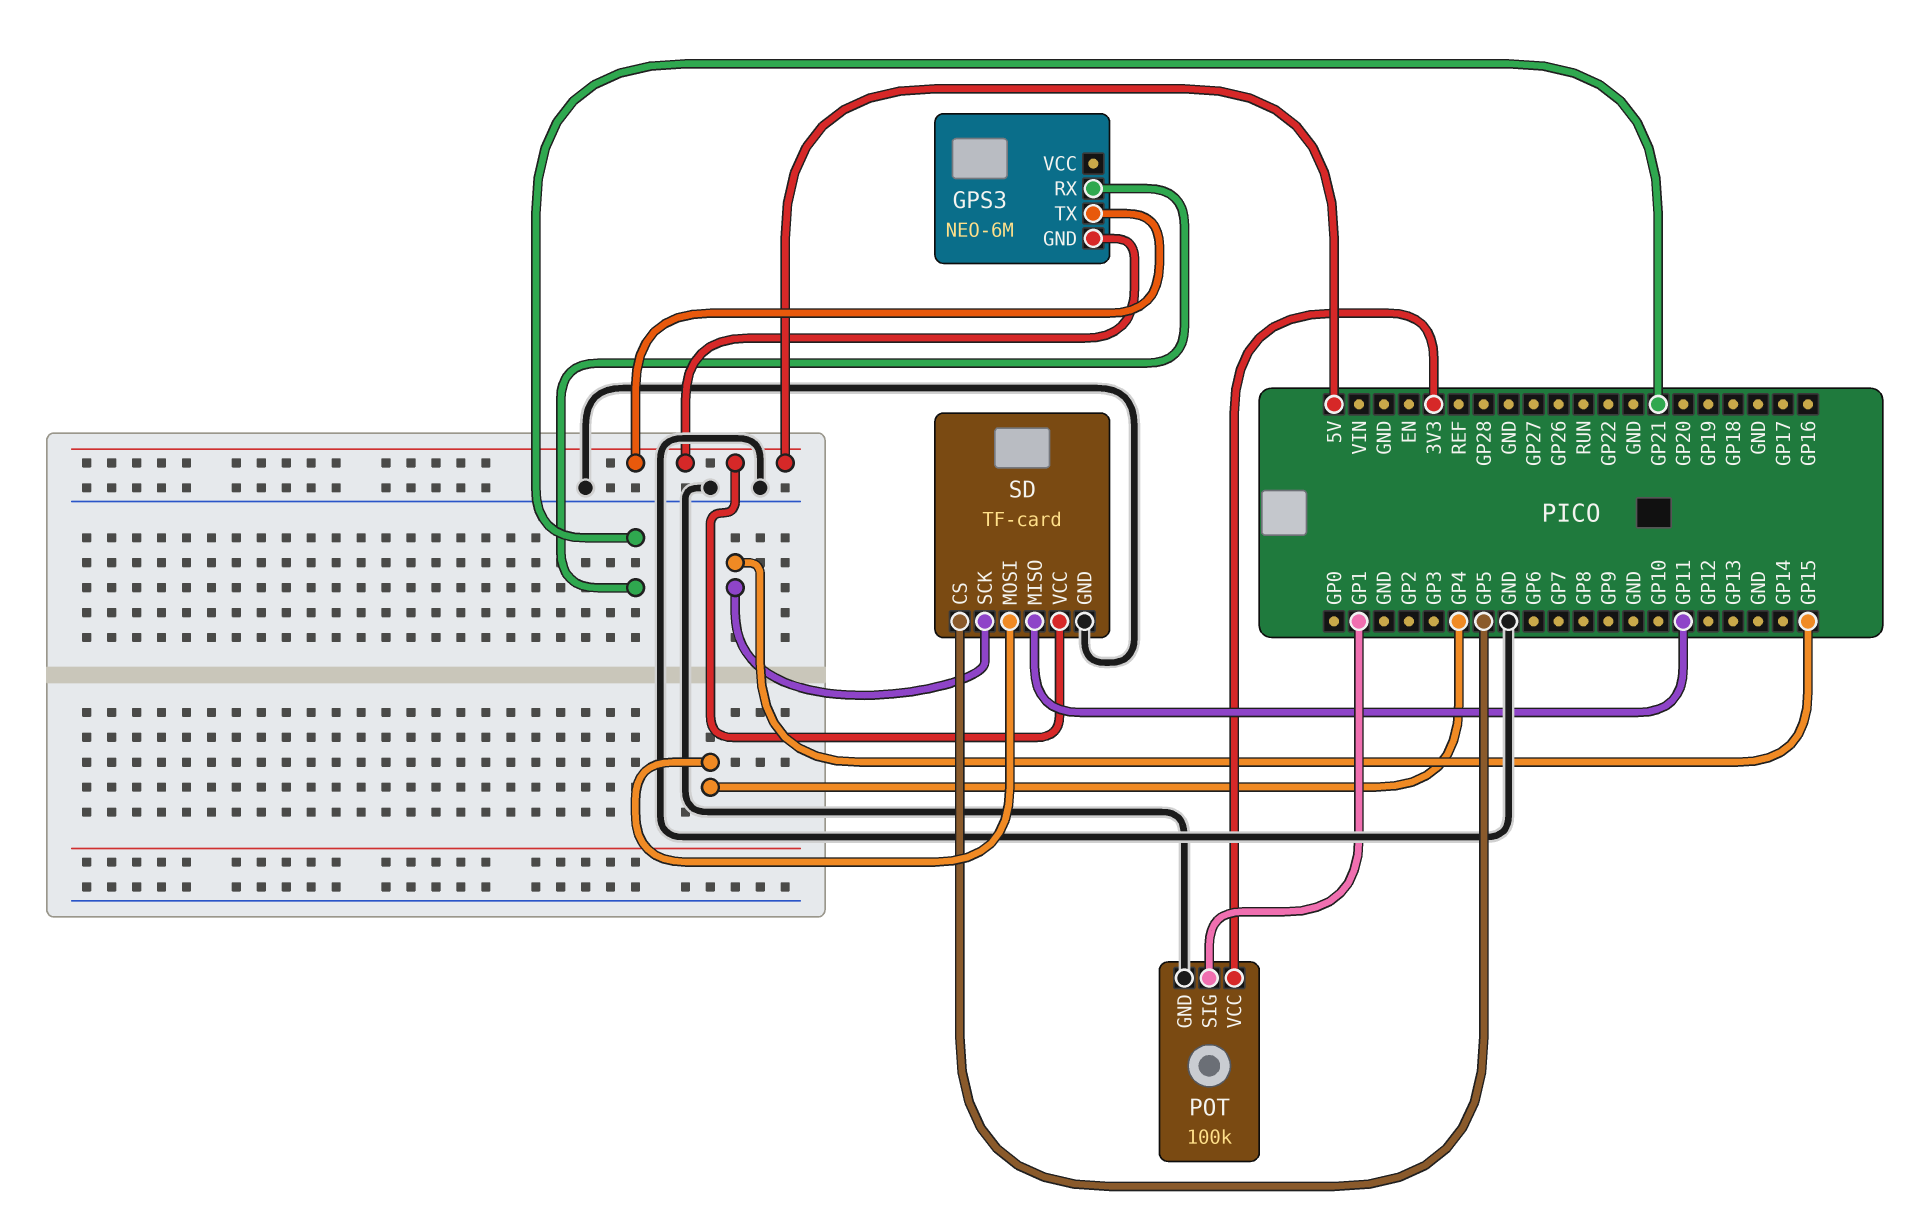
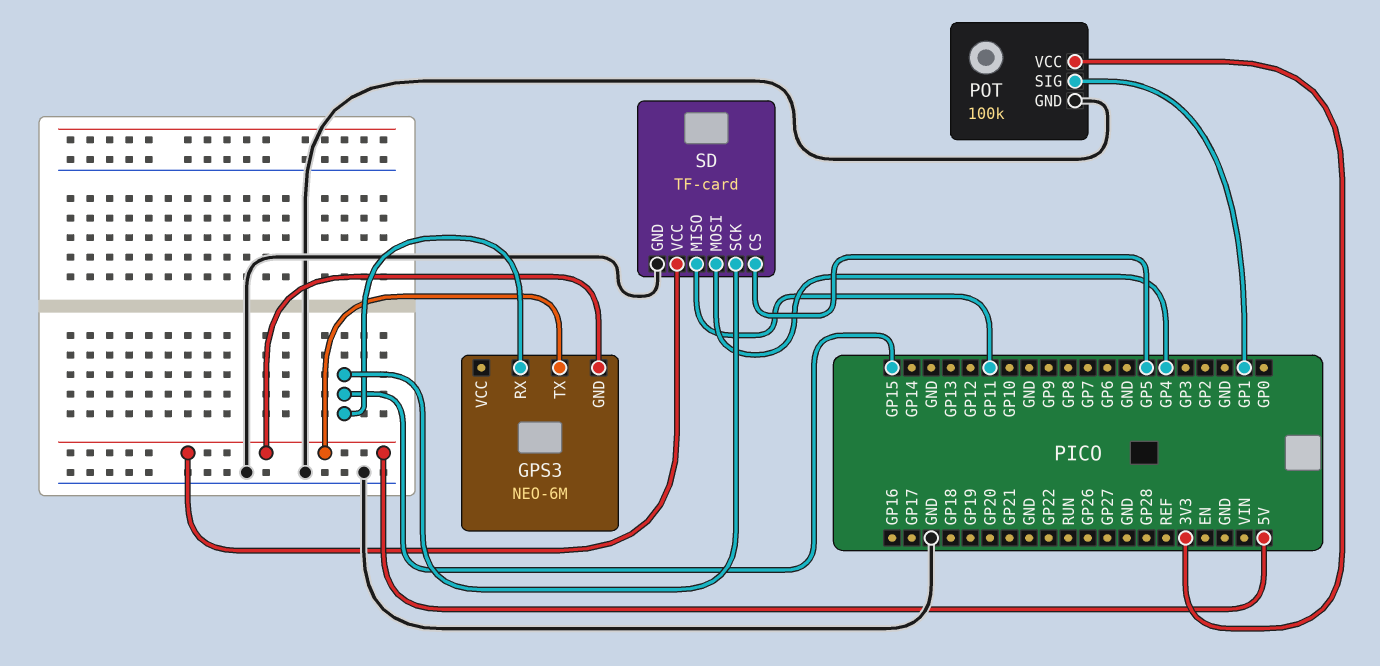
GPS3 pin RX: GP21 -> GP15

